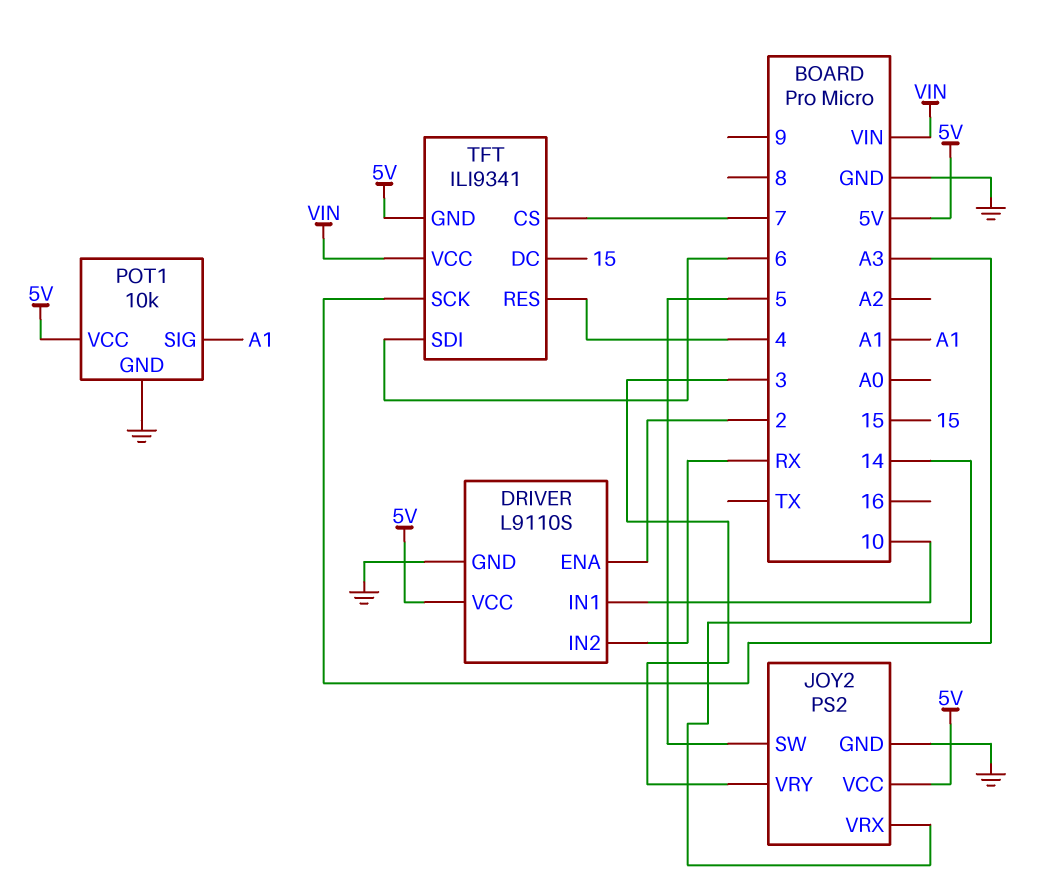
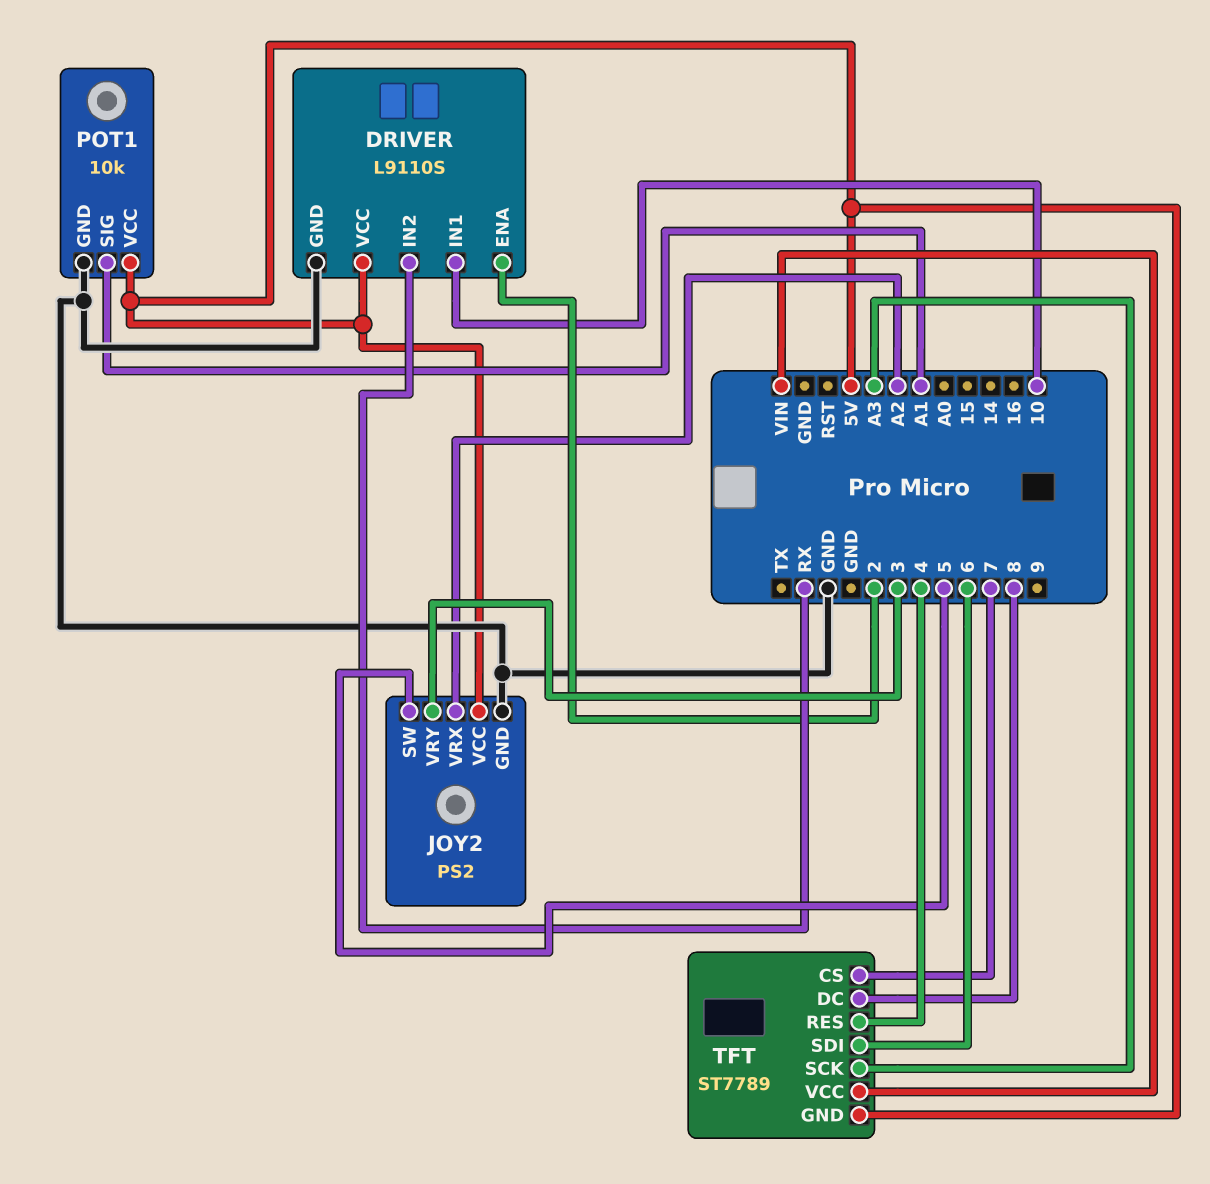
JOY2 pin VRX: 14 -> A2
TFT: ILI9341 -> ST7789
TFT pin DC: 15 -> 8

